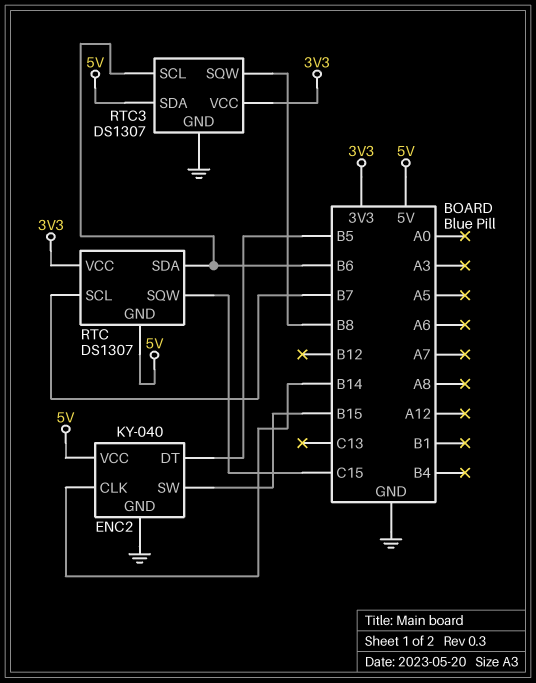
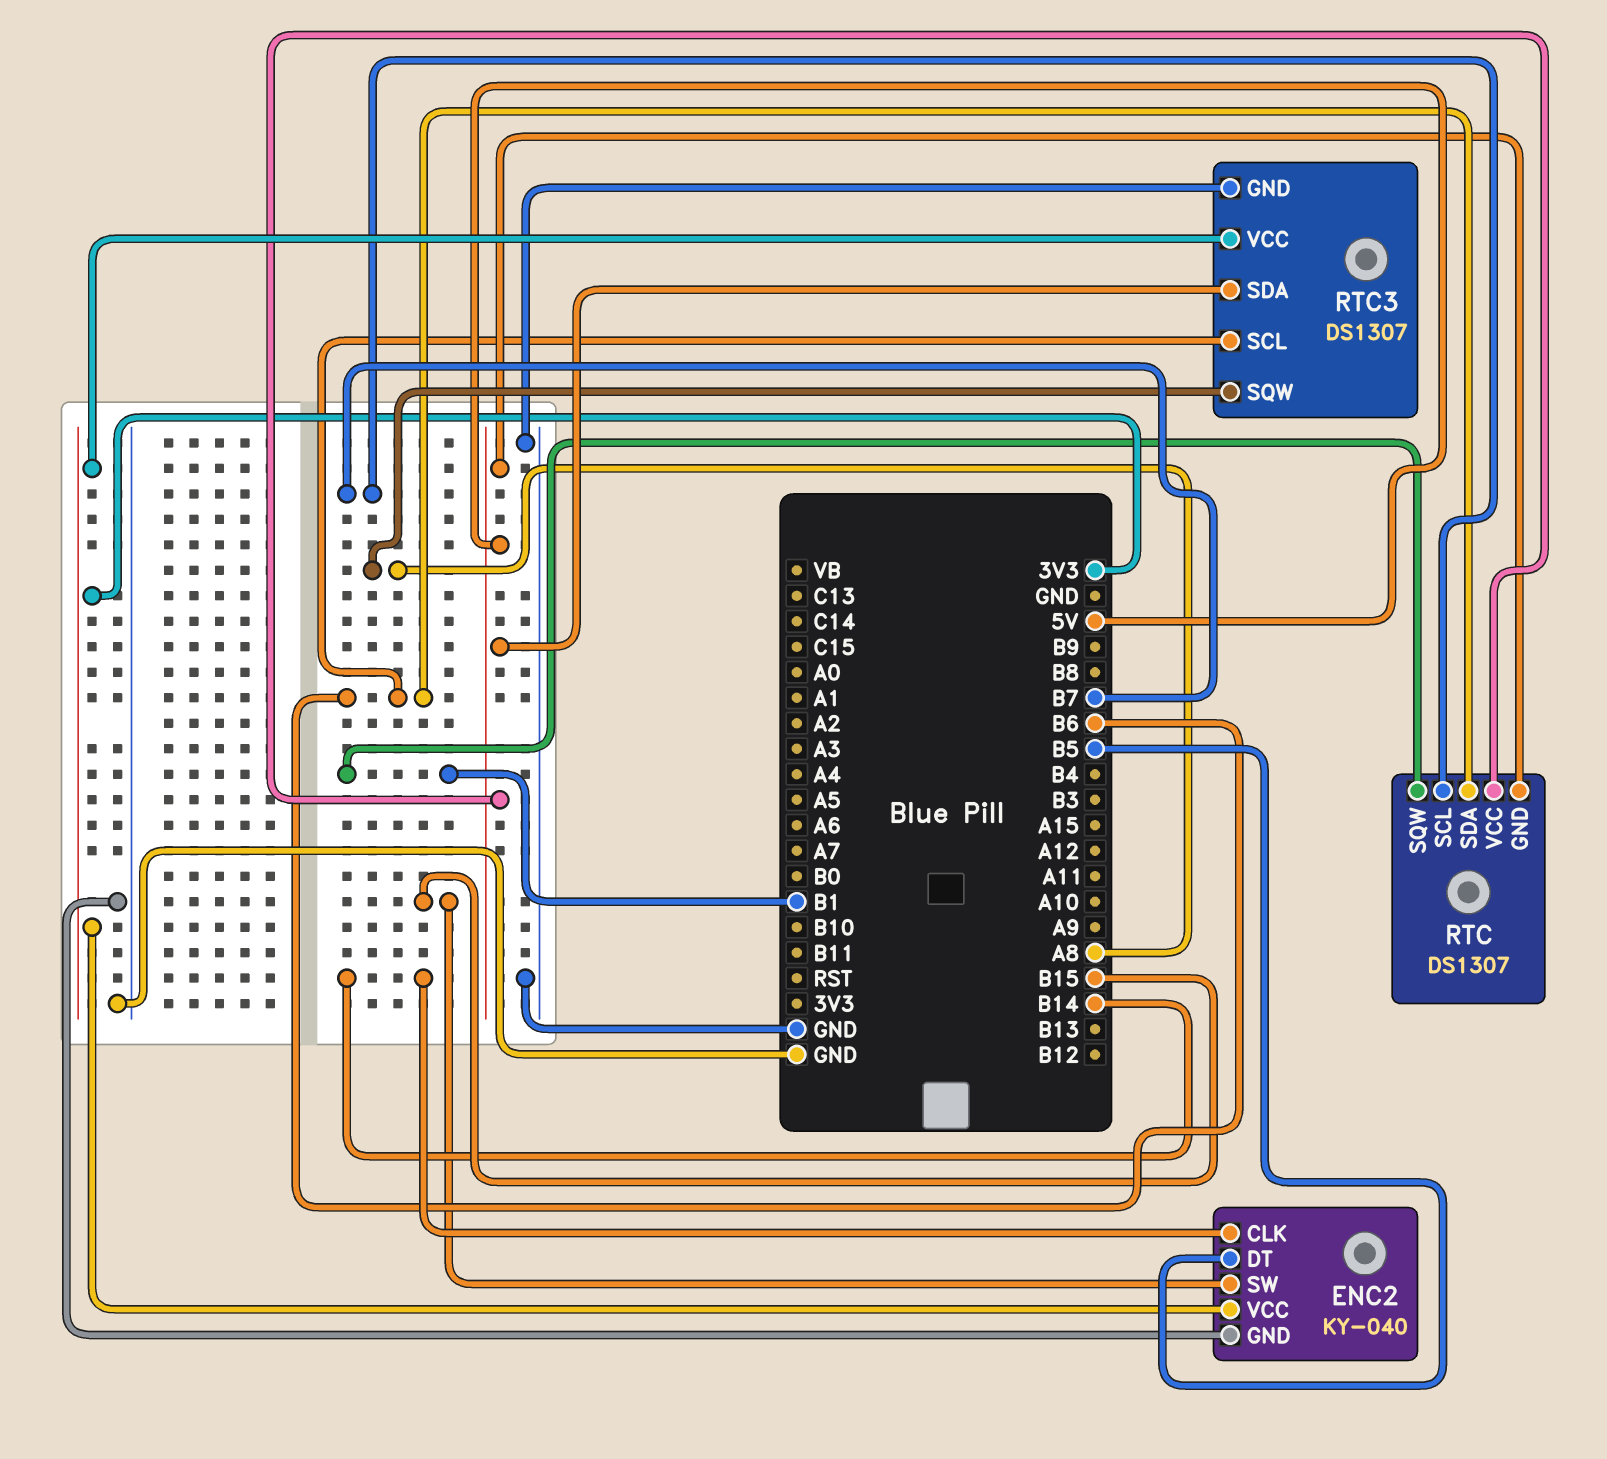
ENC2 pin VCC: 5V -> 3V3
RTC pin SQW: C15 -> B1
RTC pin VCC: 3V3 -> 5V
RTC3 pin SQW: B8 -> A8

